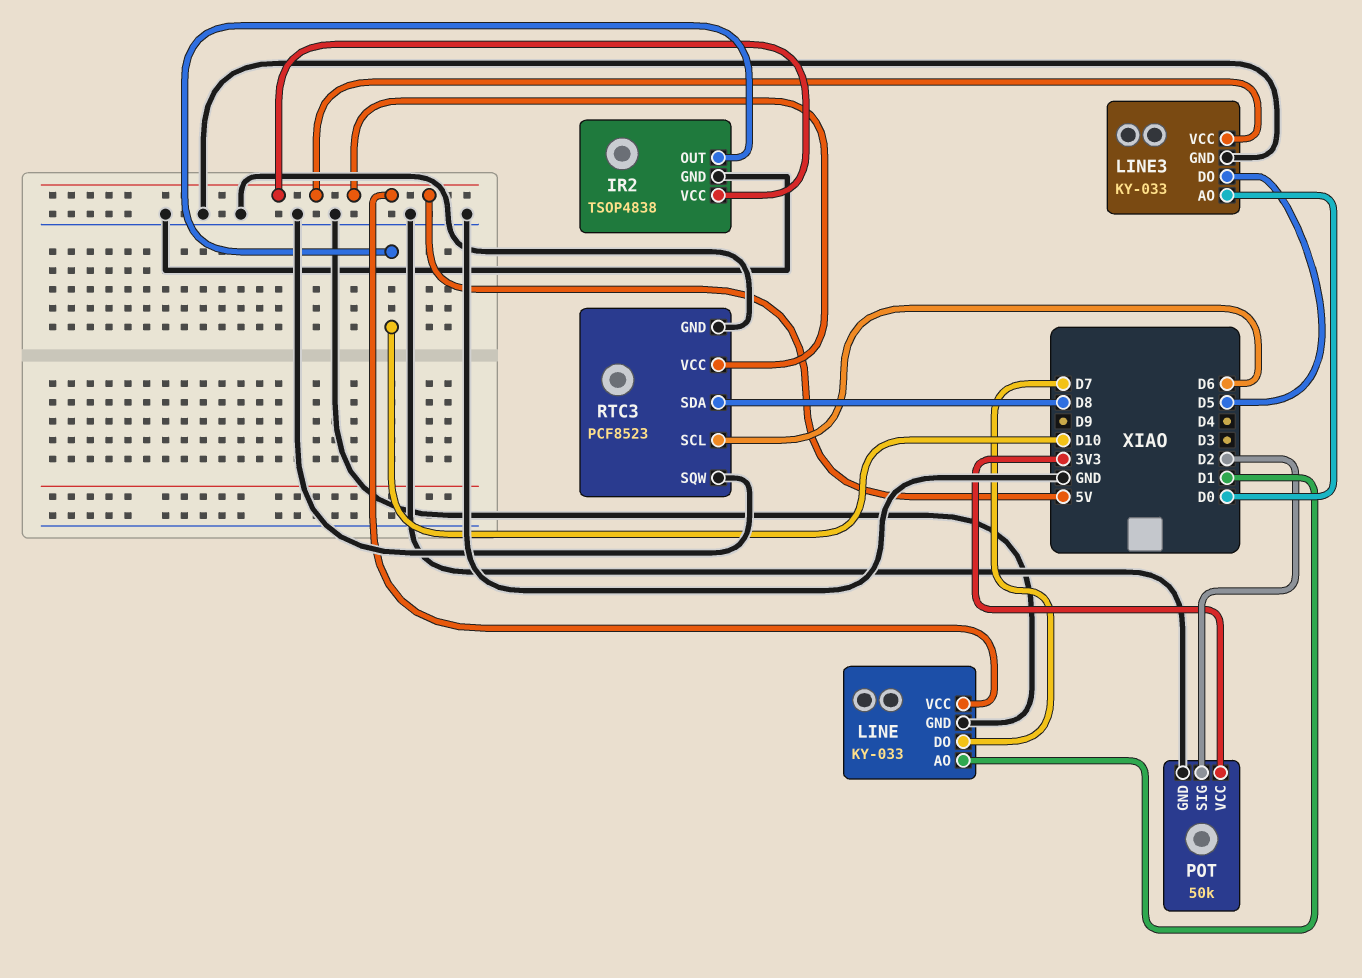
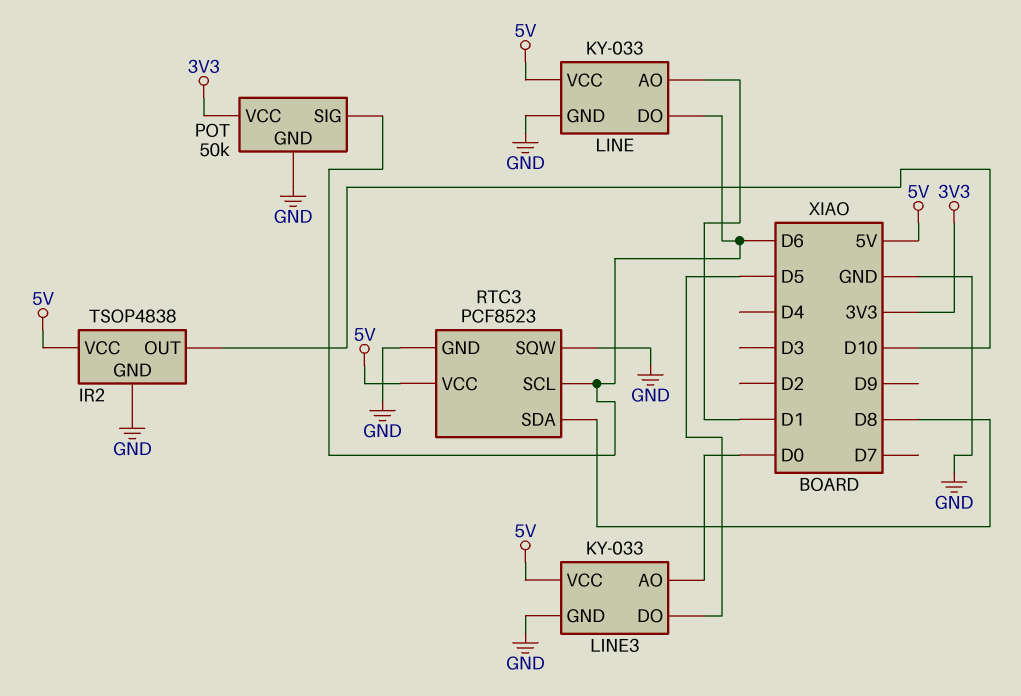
LINE pin DO: D7 -> D6
POT pin SIG: D2 -> D6

